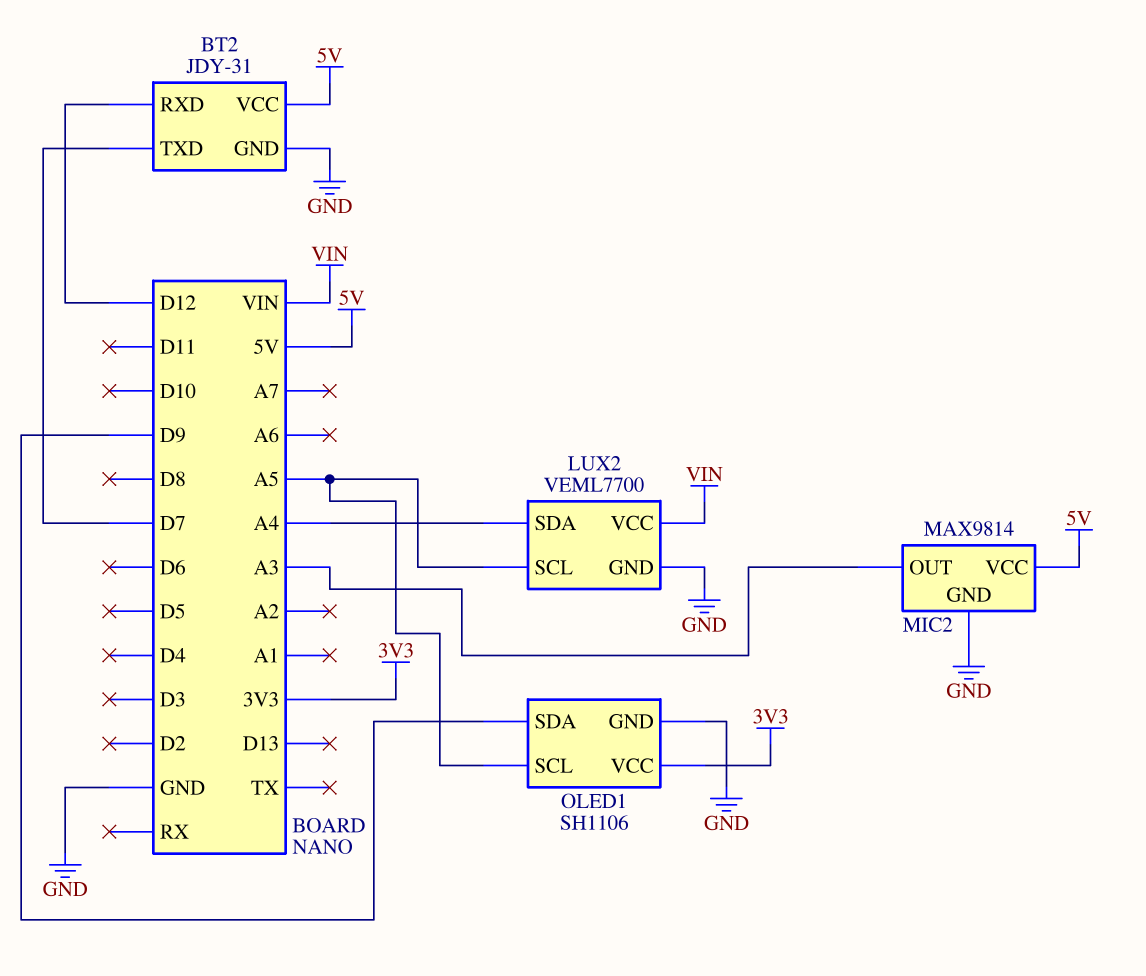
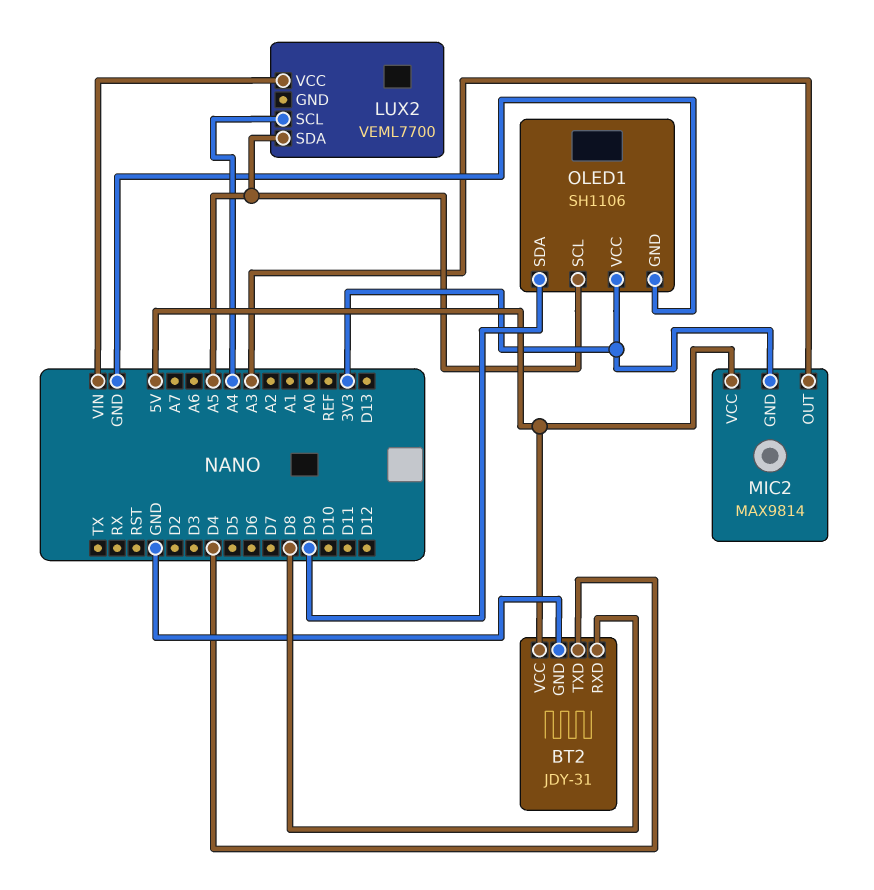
BT2 pin RXD: D12 -> D8
BT2 pin TXD: D7 -> D4
LUX2 pin GND: GND -> none
LUX2 pin SCL: A5 -> A4
LUX2 pin SDA: A4 -> A5
MIC2 pin GND: GND -> 3V3

